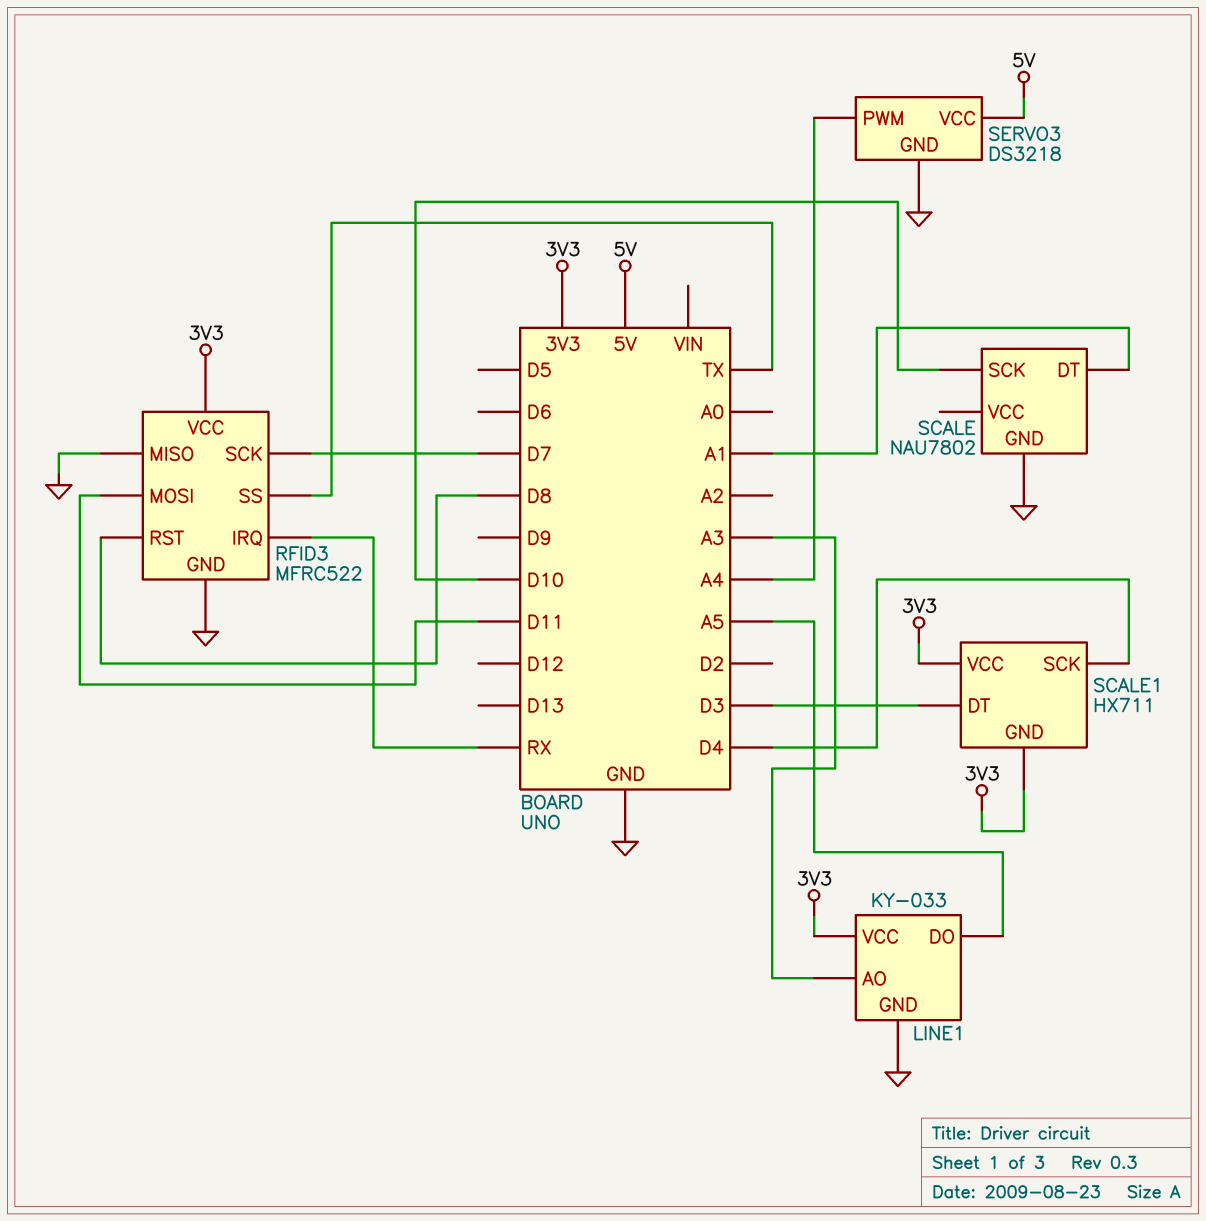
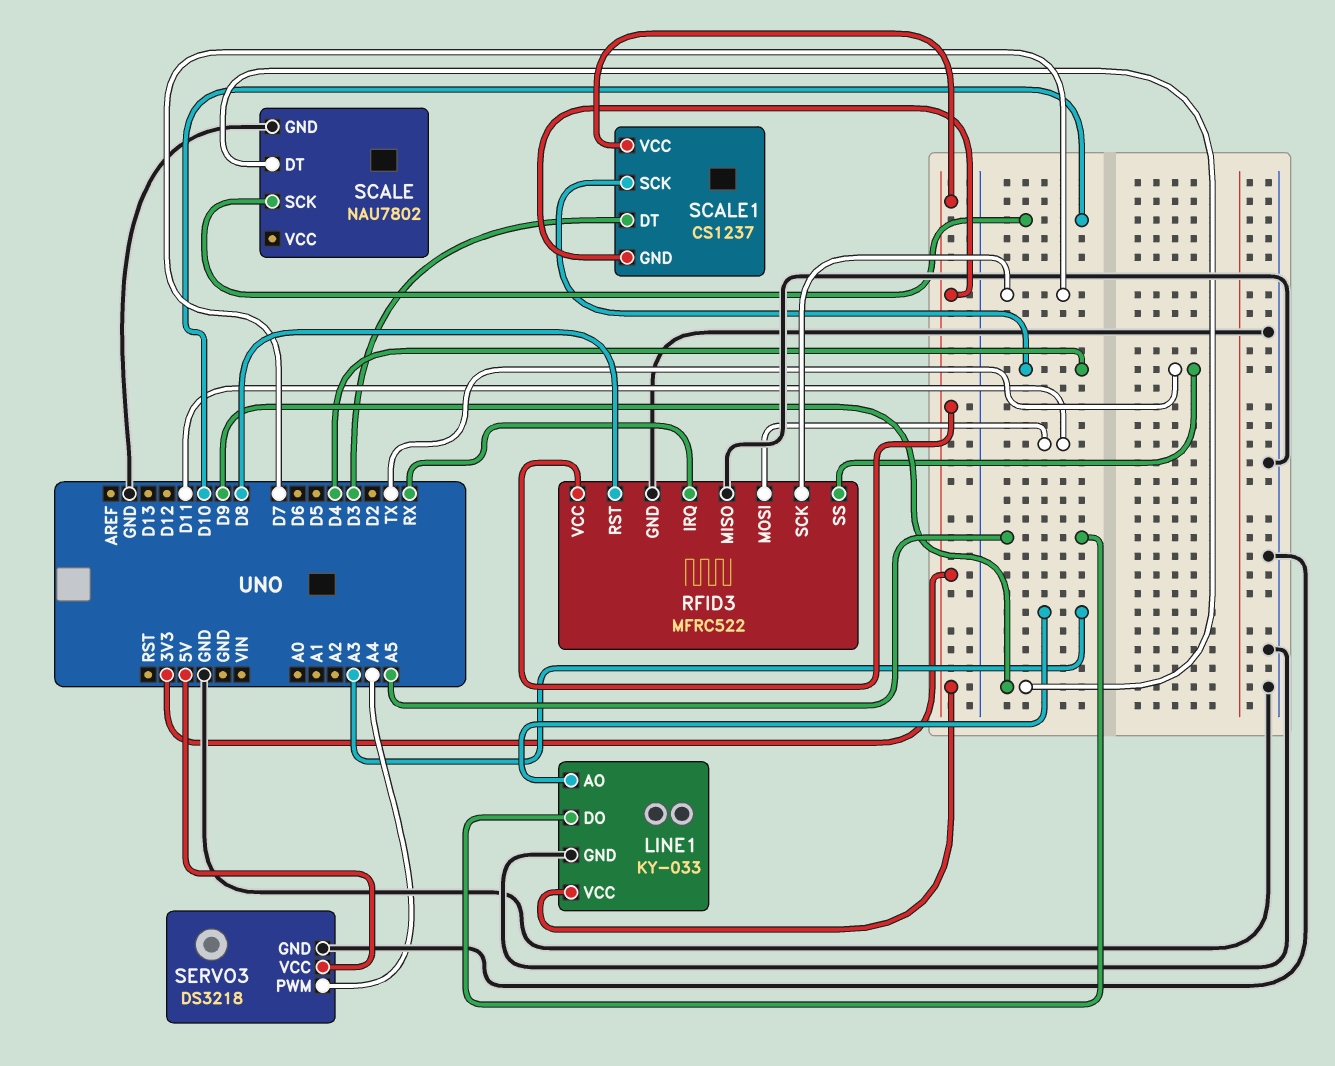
SCALE pin DT: A1 -> D9
SCALE1: HX711 -> CS1237

